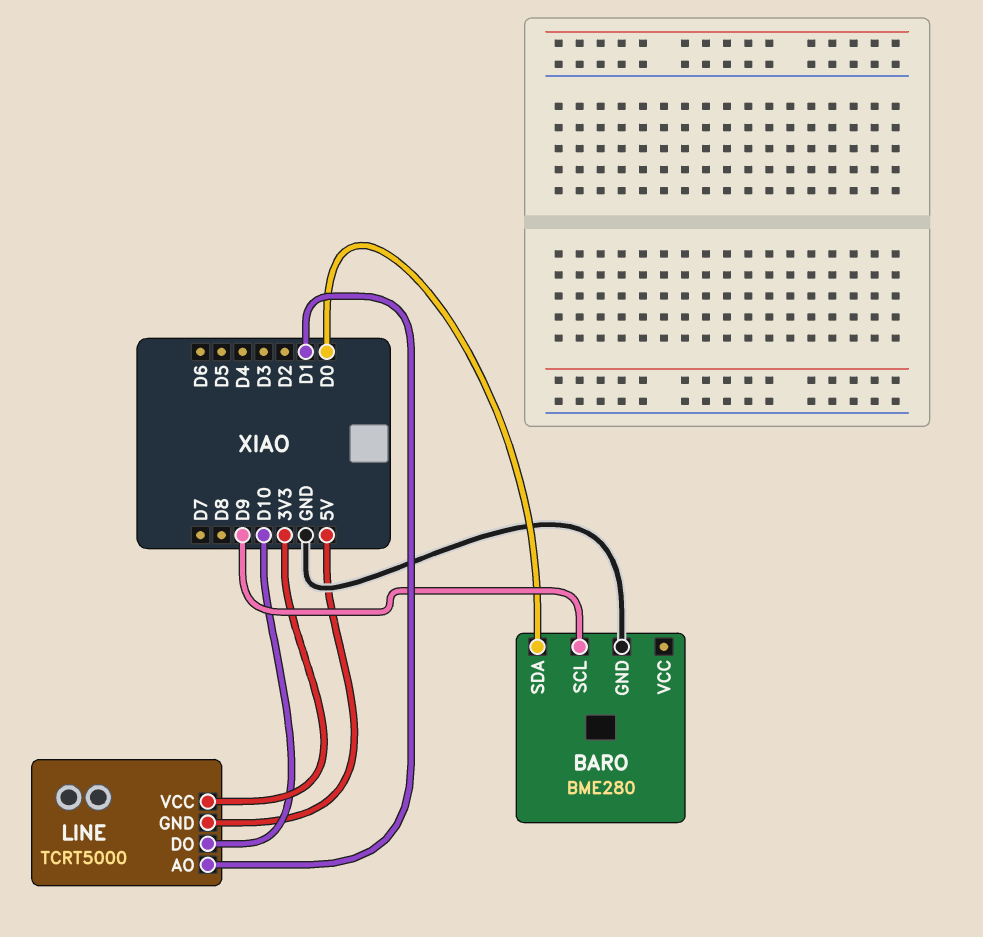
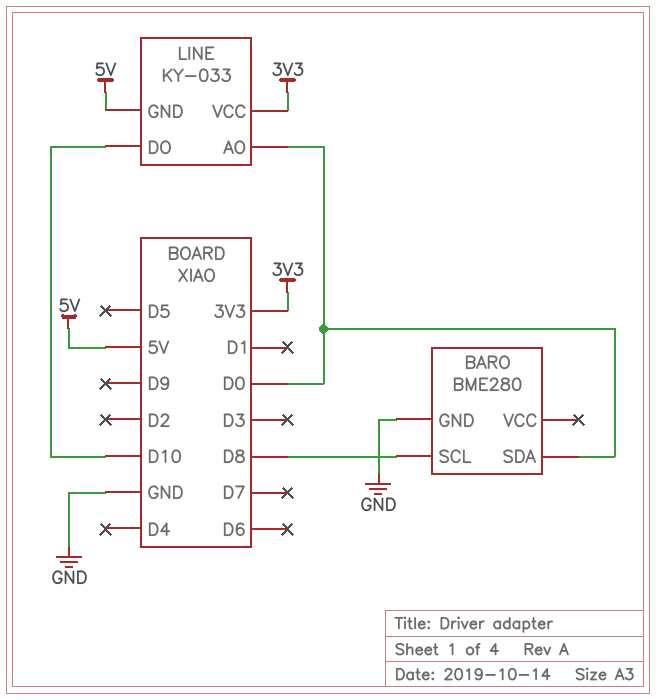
BARO pin SCL: D9 -> D8
LINE: TCRT5000 -> KY-033
LINE pin AO: D1 -> D0

